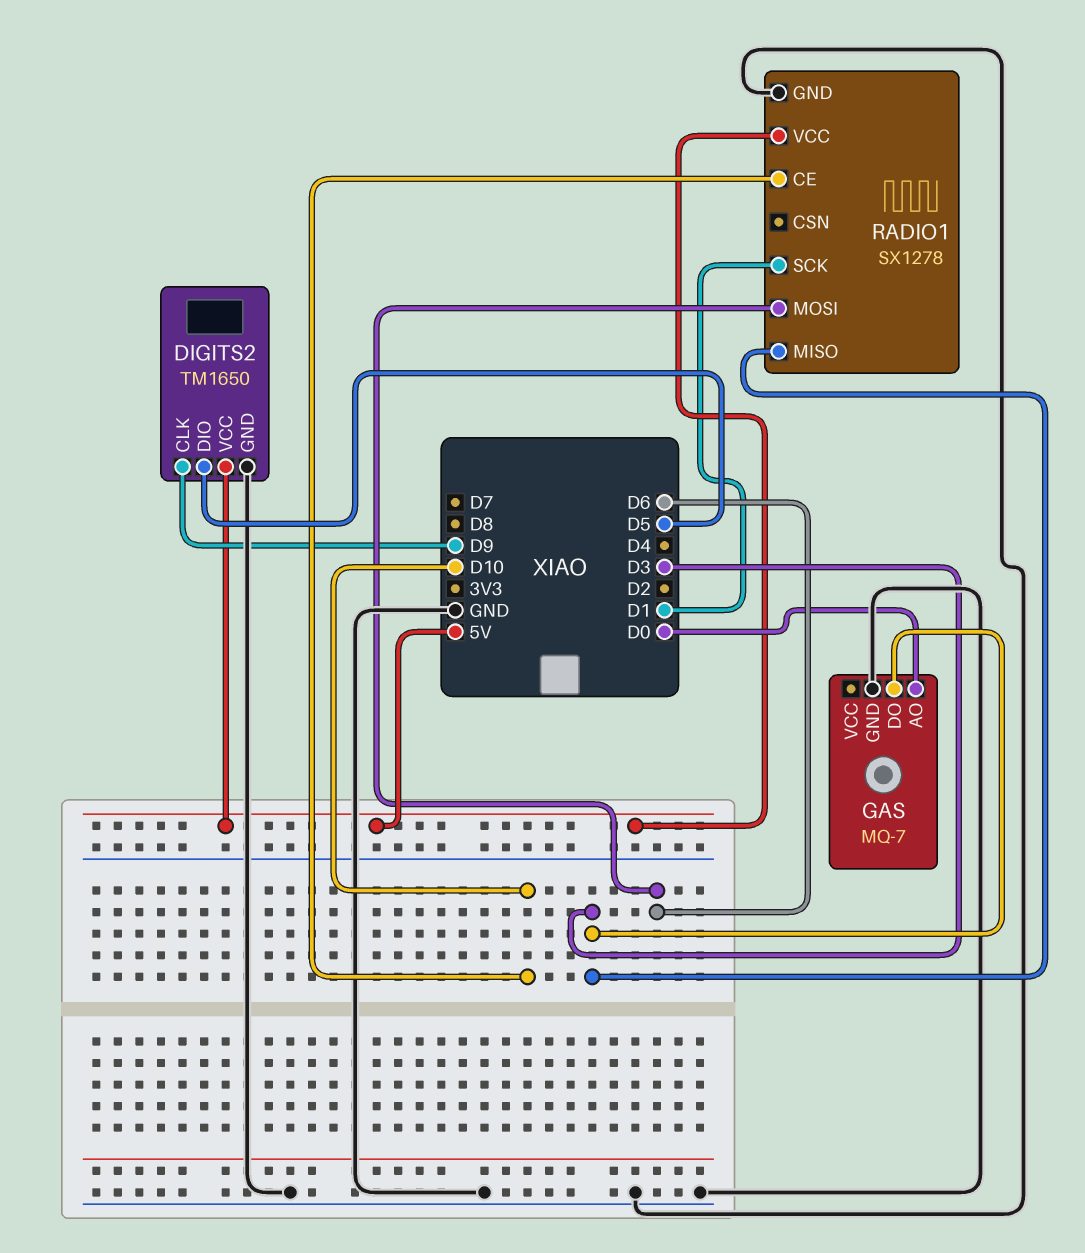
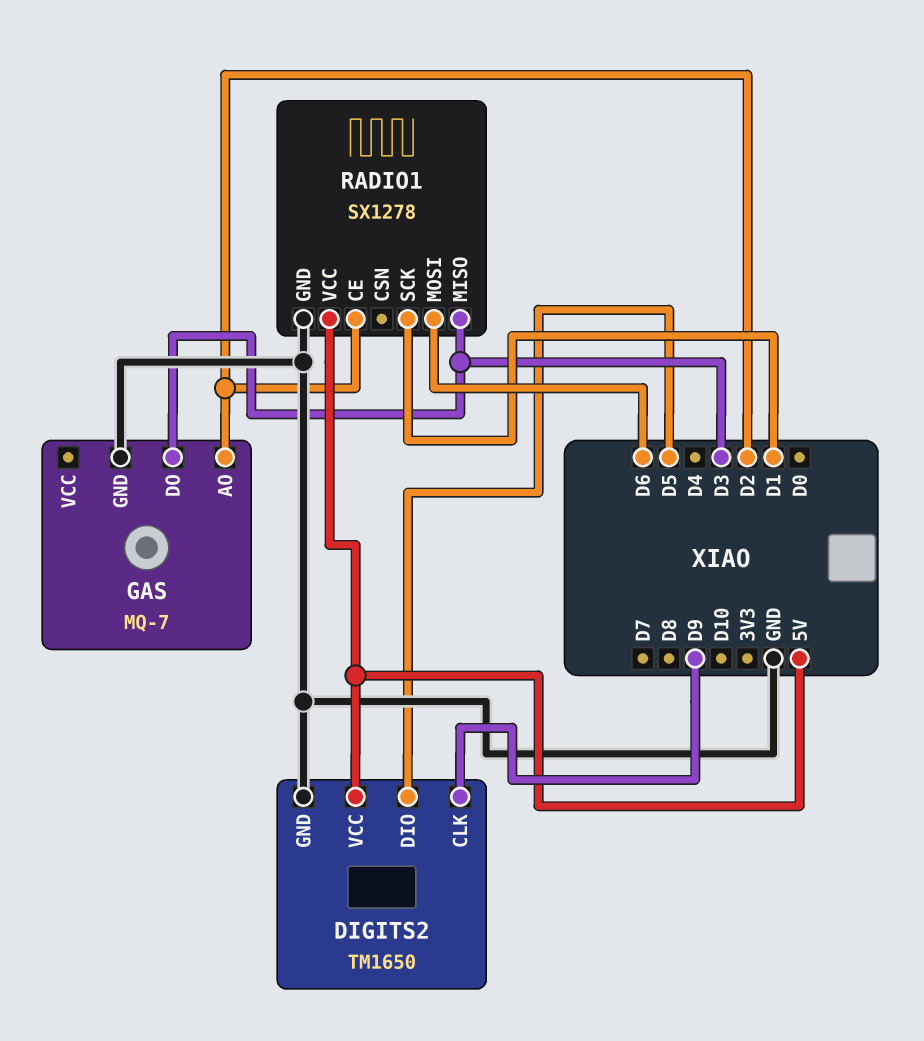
GAS pin AO: D0 -> D2
RADIO1 pin CE: D10 -> D2

